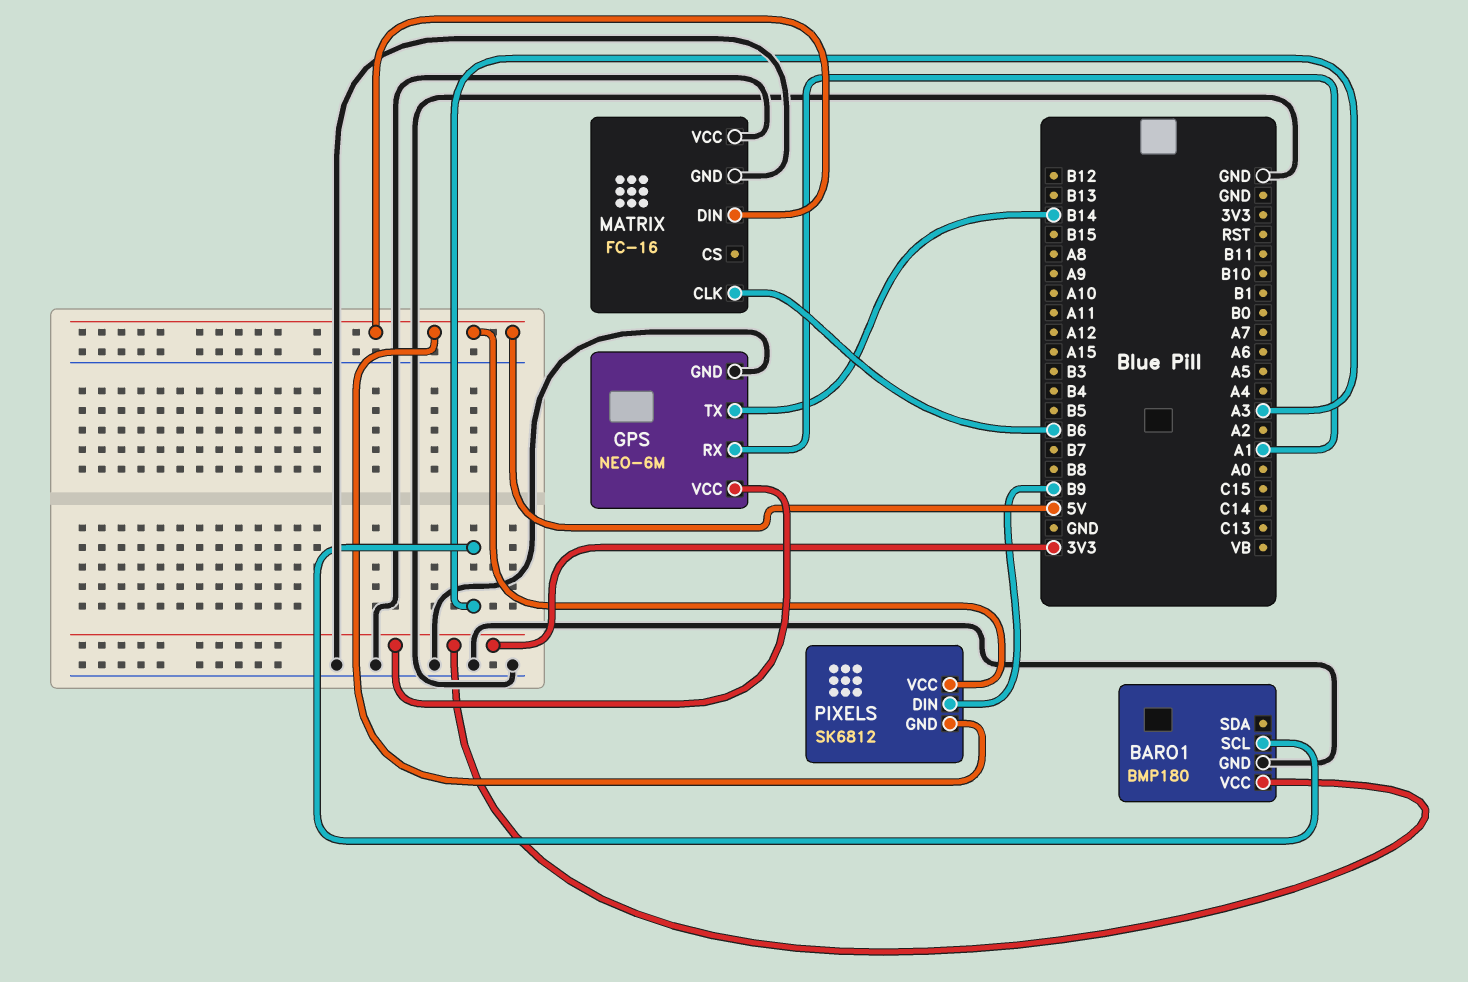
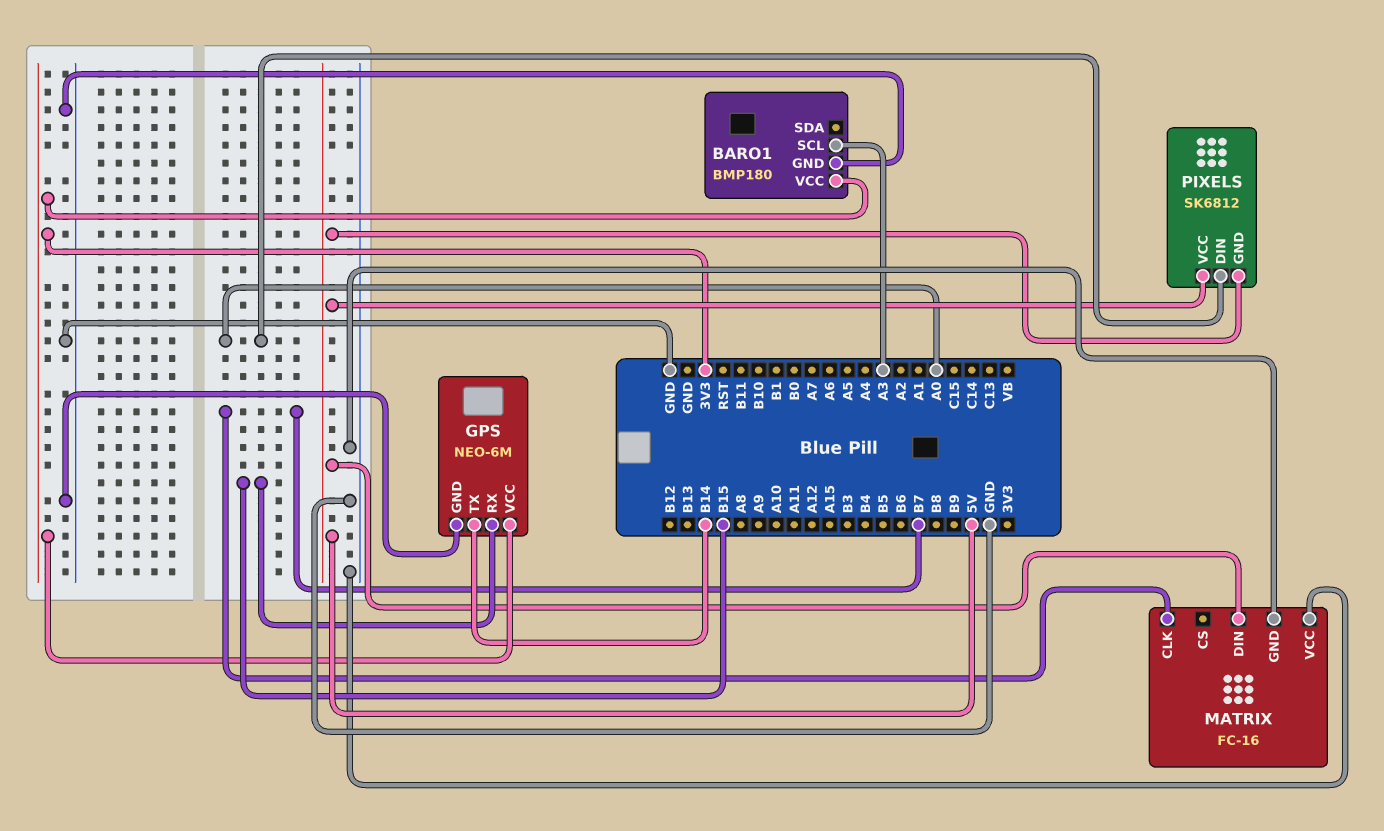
GPS pin RX: A1 -> B15
MATRIX pin CLK: B6 -> B7
PIXELS pin DIN: B9 -> A0

